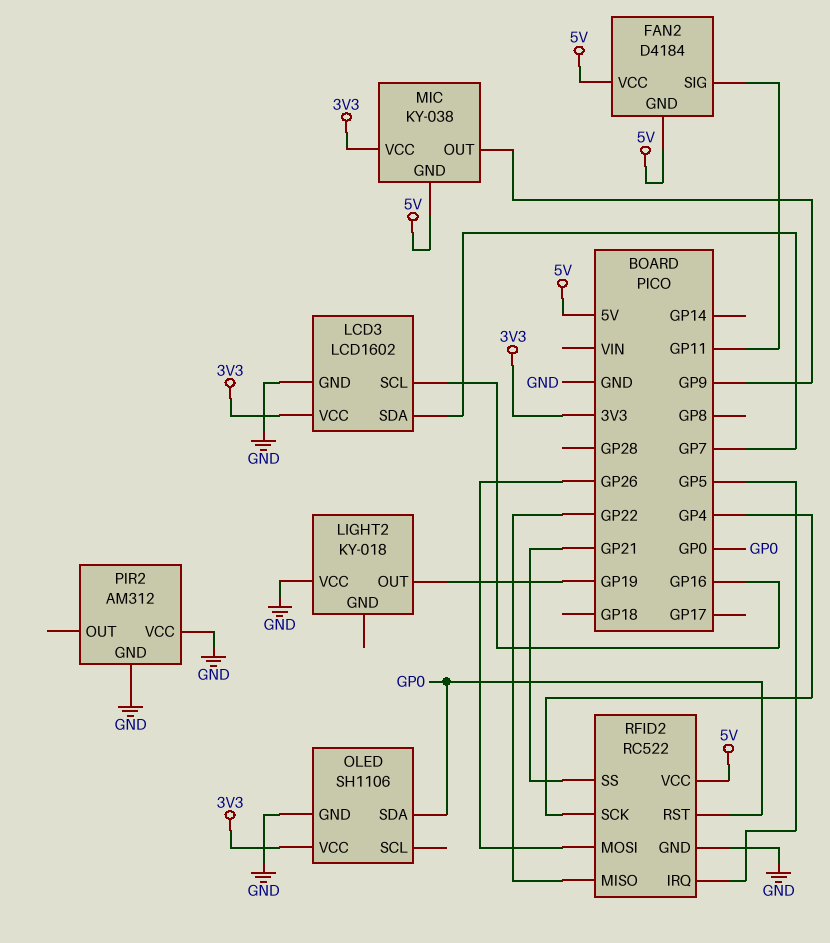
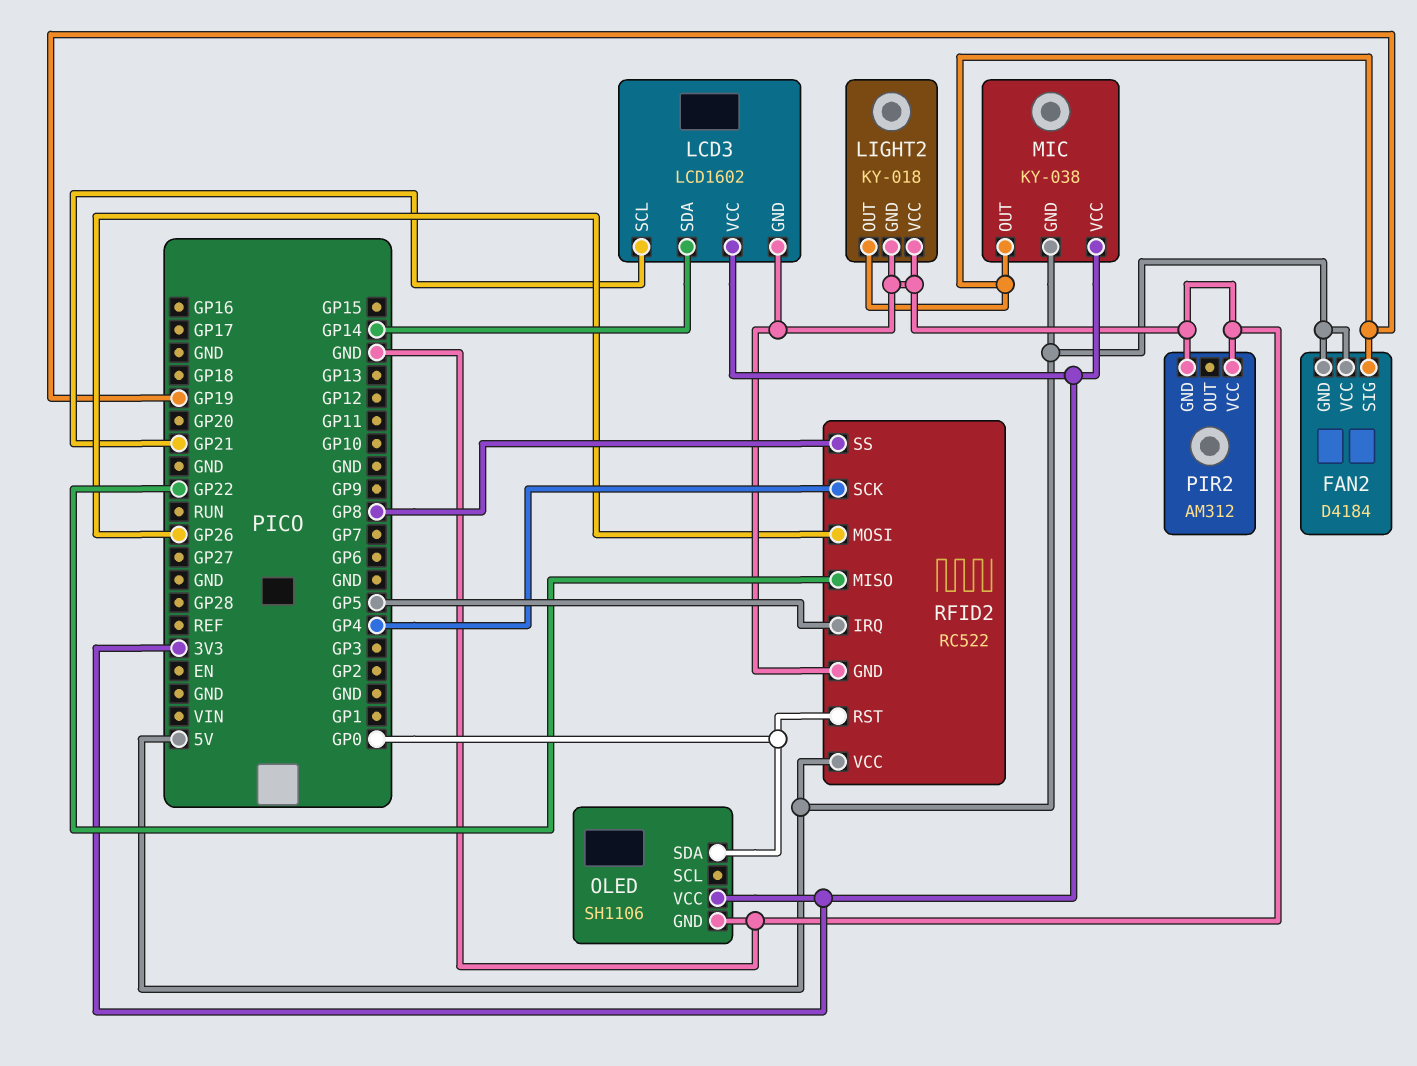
FAN2 pin SIG: GP11 -> GP19
LCD3 pin SCL: GP16 -> GP21
LCD3 pin SDA: GP7 -> GP14
LIGHT2 pin GND: none -> GND
MIC pin OUT: GP9 -> GP19
RFID2 pin SS: GP21 -> GP8

